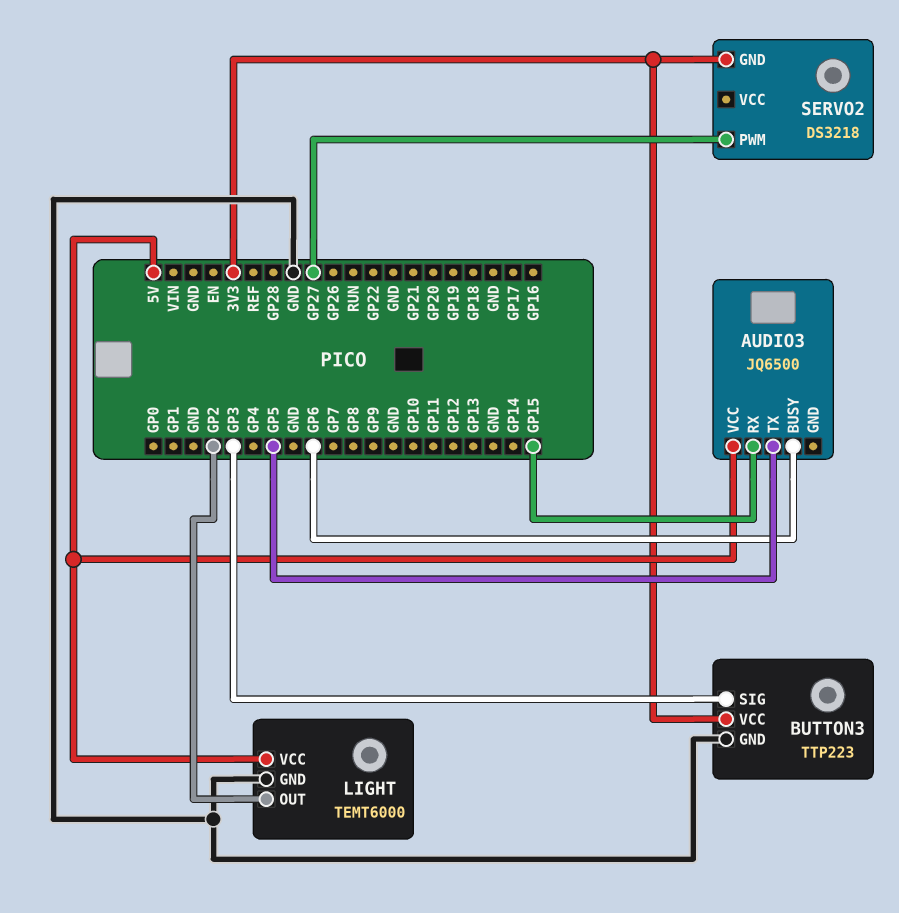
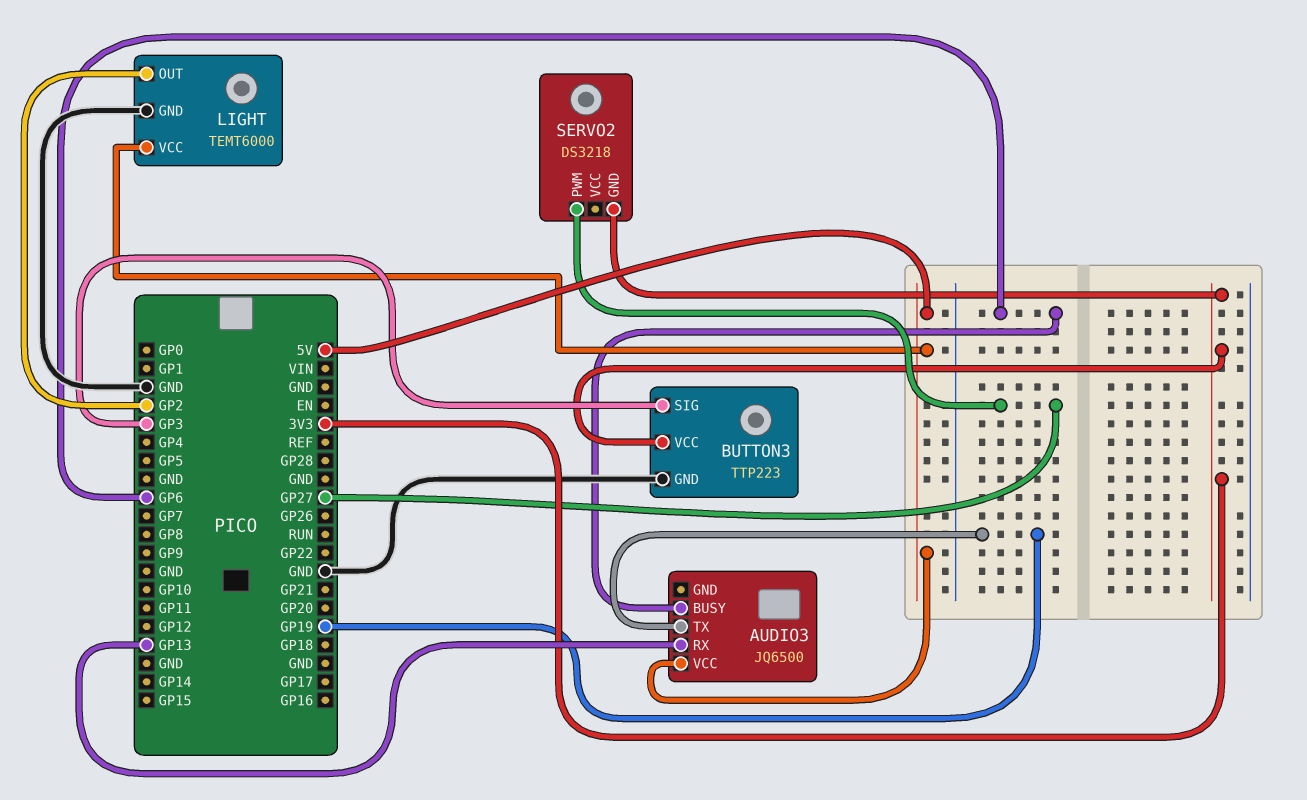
AUDIO3 pin RX: GP15 -> GP13
AUDIO3 pin TX: GP5 -> GP19

